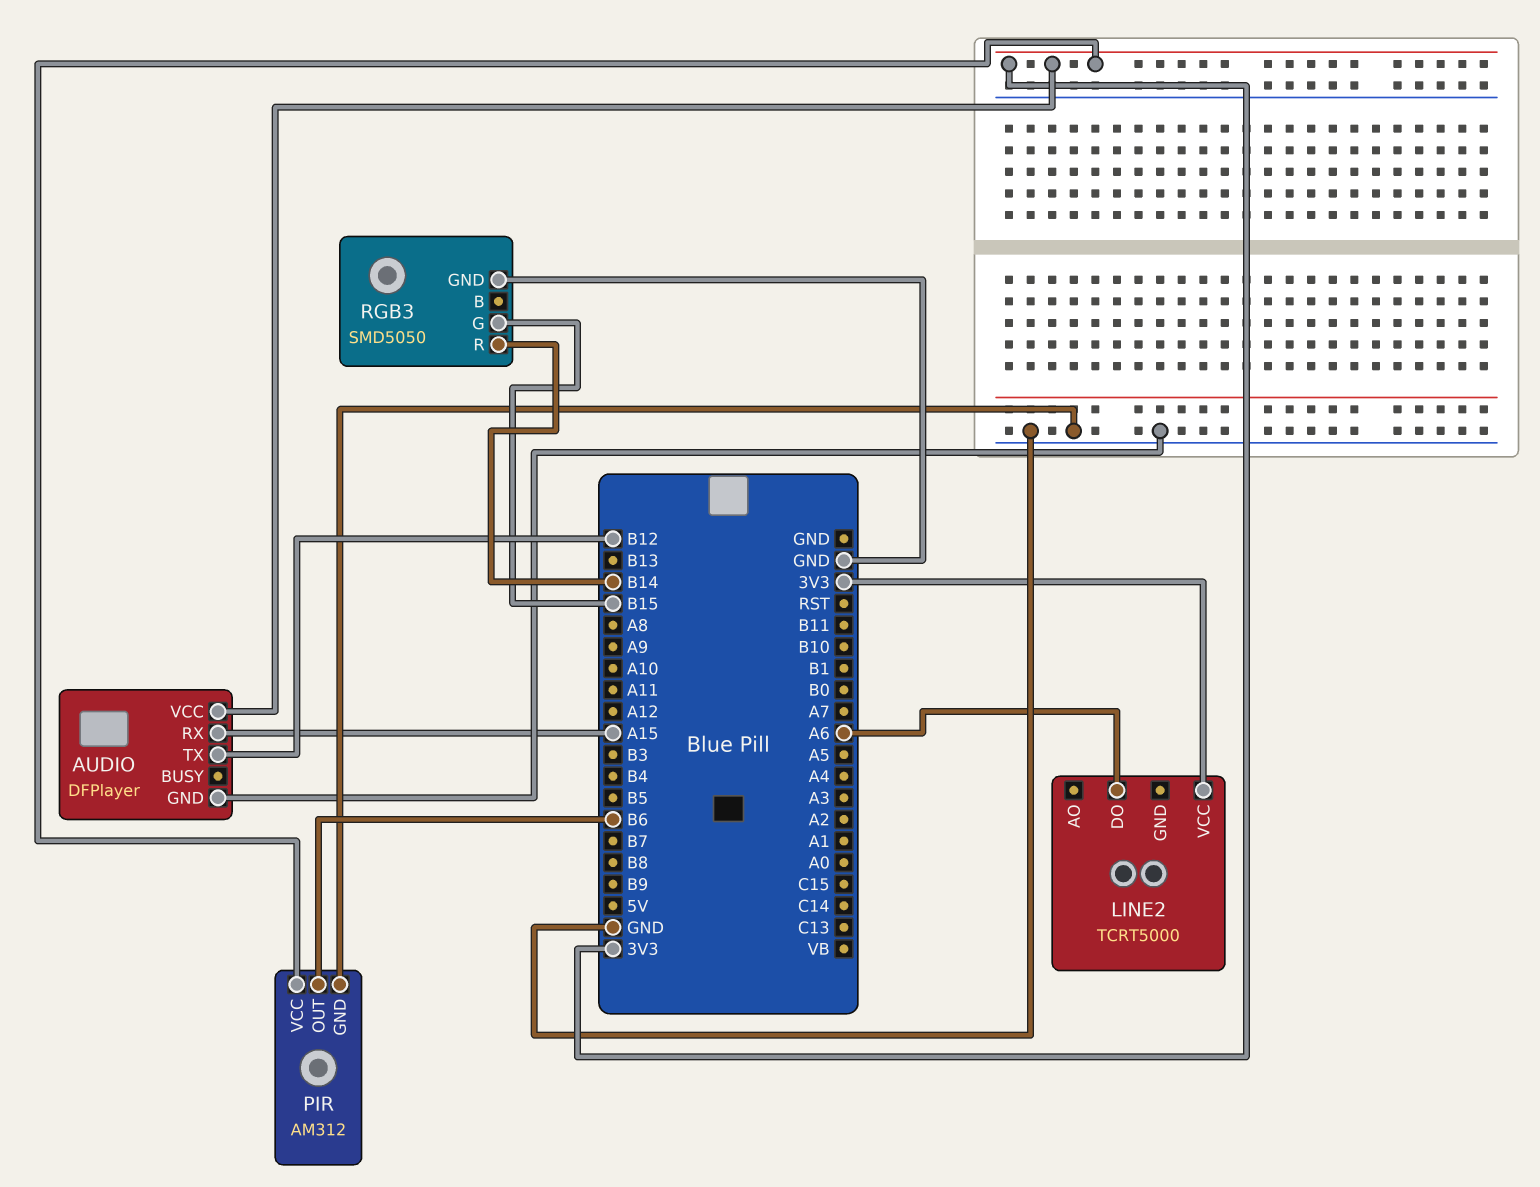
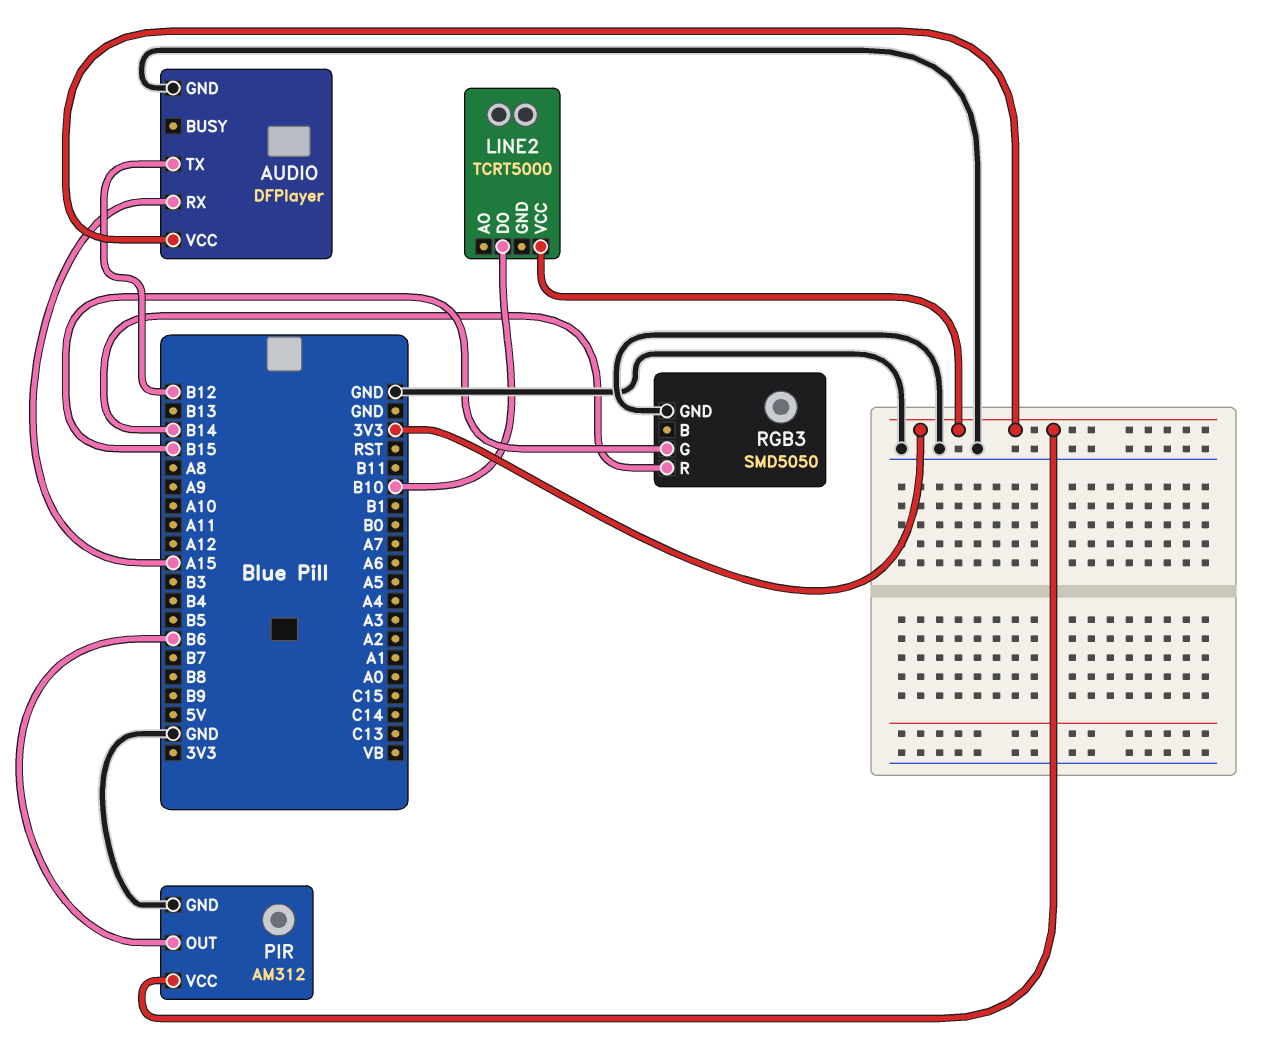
LINE2 pin DO: A6 -> B10

